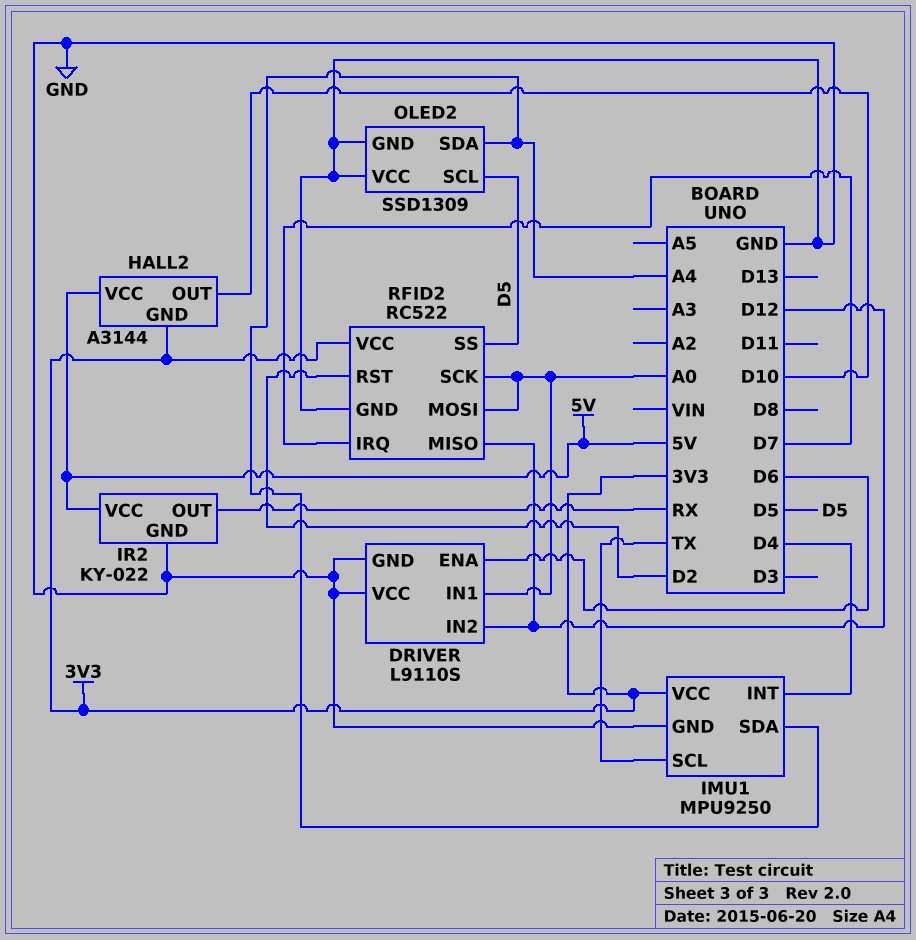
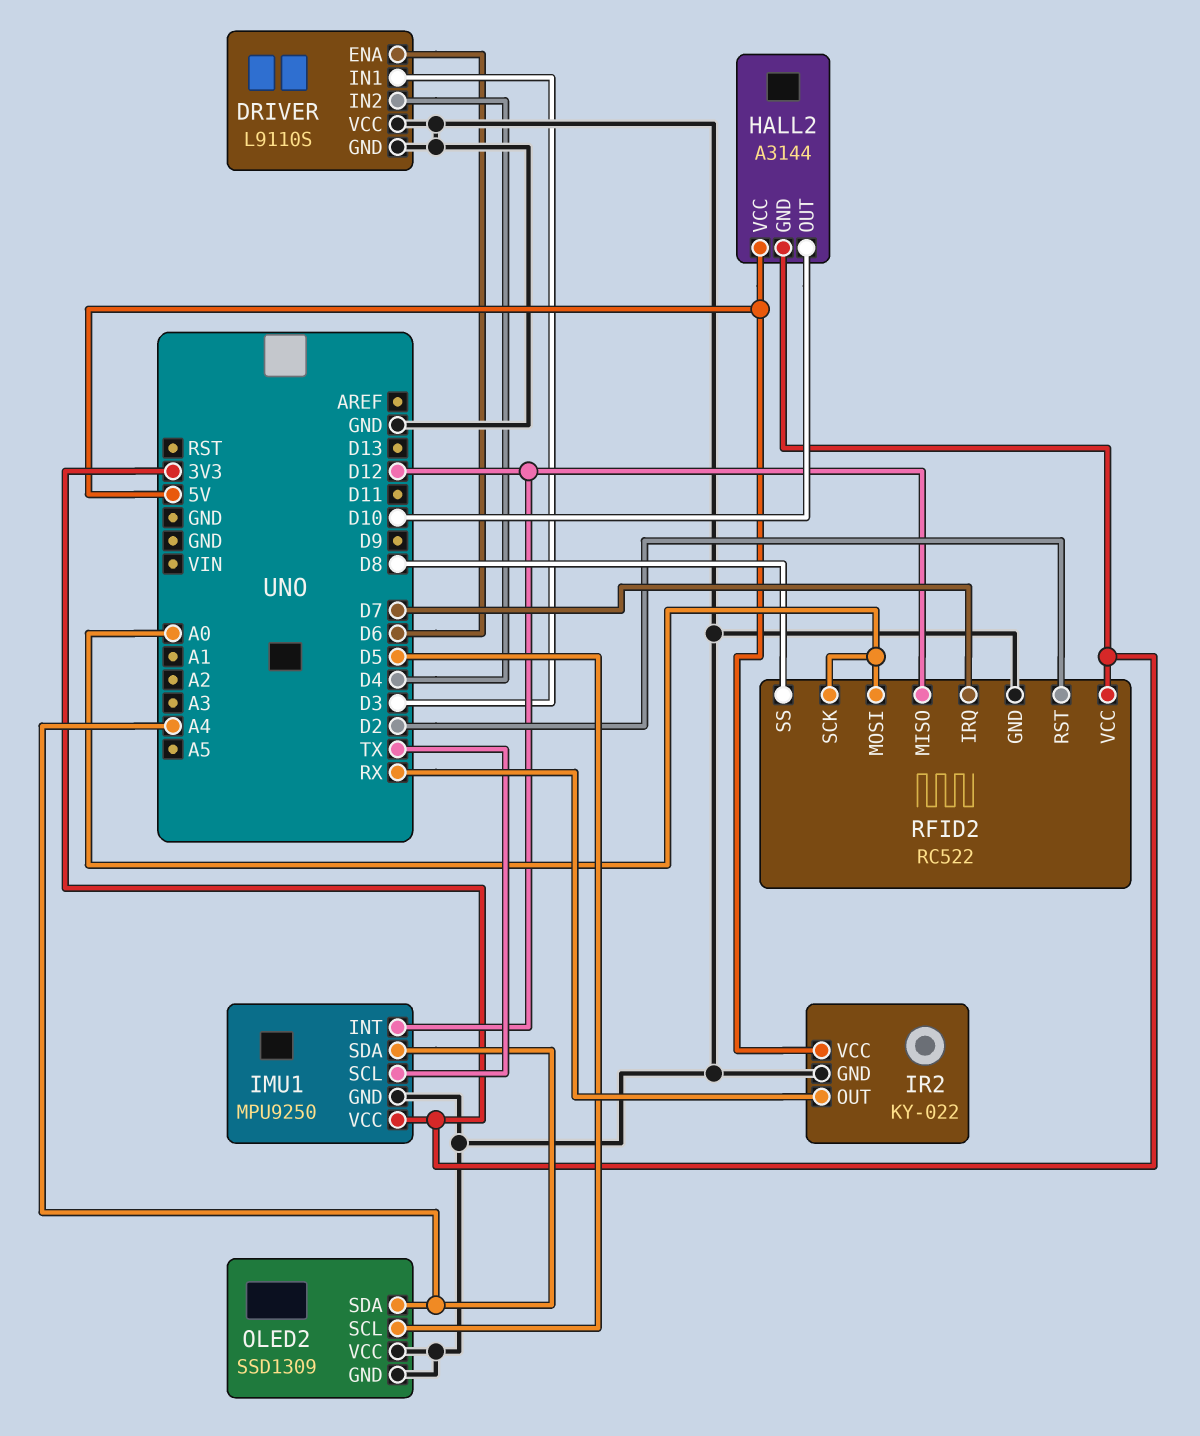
DRIVER pin IN1: A0 -> D3
DRIVER pin IN2: D12 -> D4
IMU1 pin INT: D4 -> D12
RFID2 pin SS: D5 -> D8

